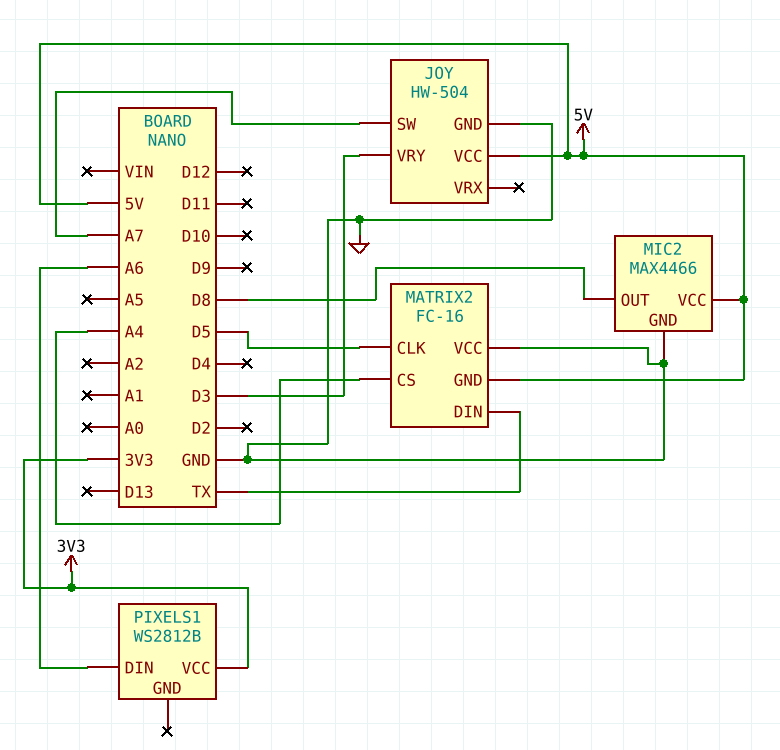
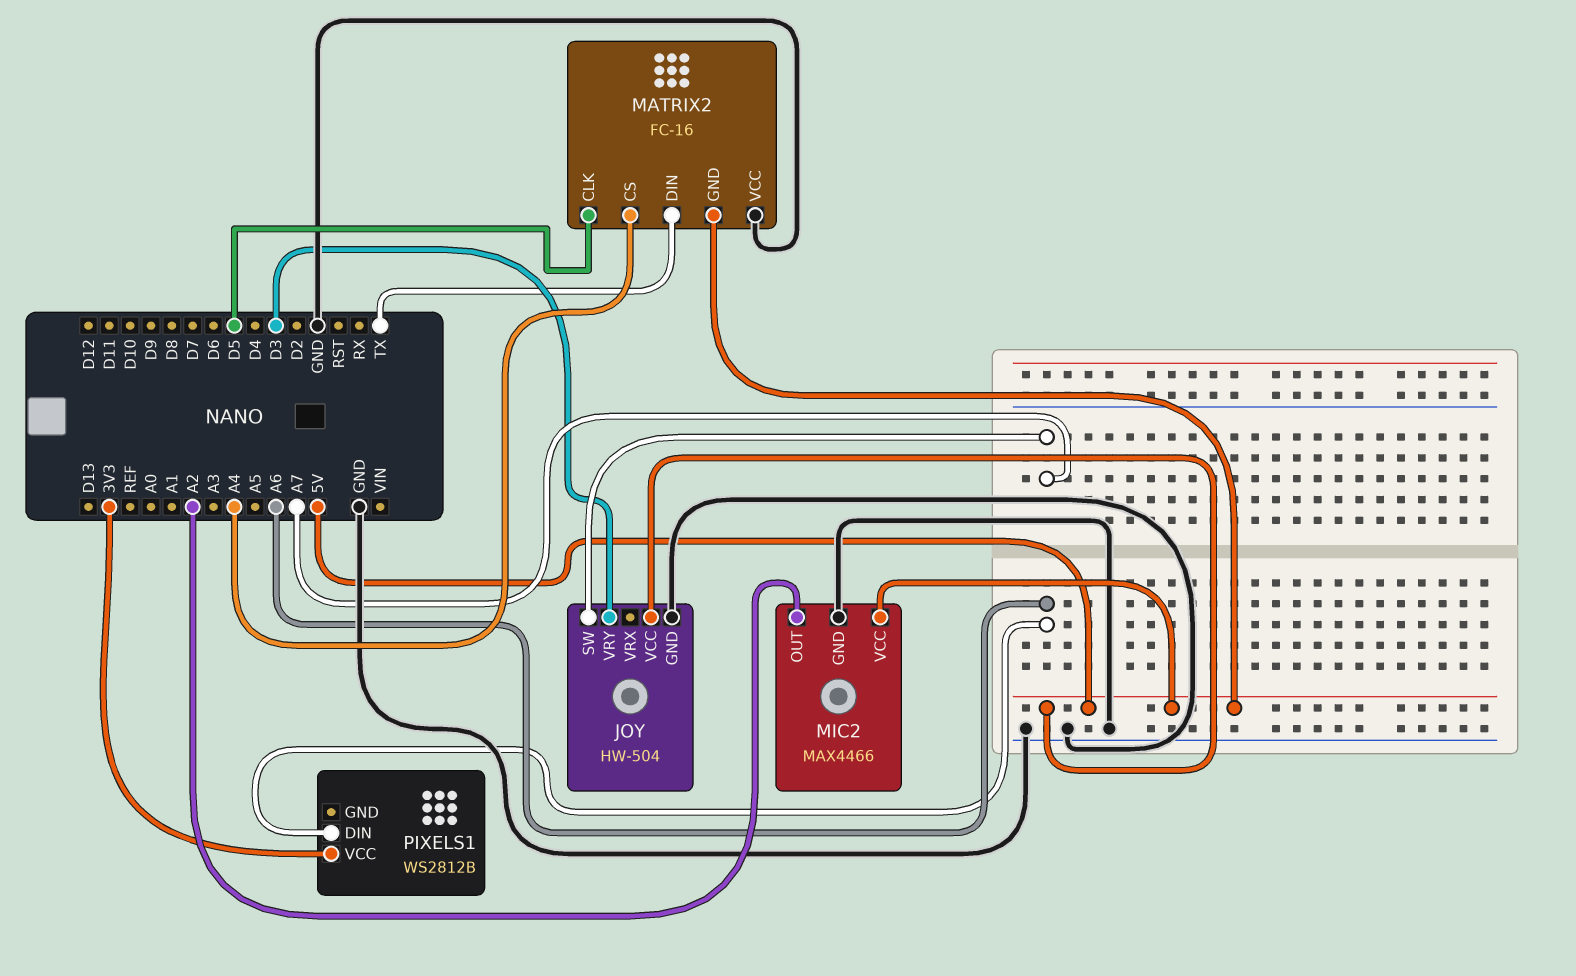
MIC2 pin OUT: D8 -> A2

